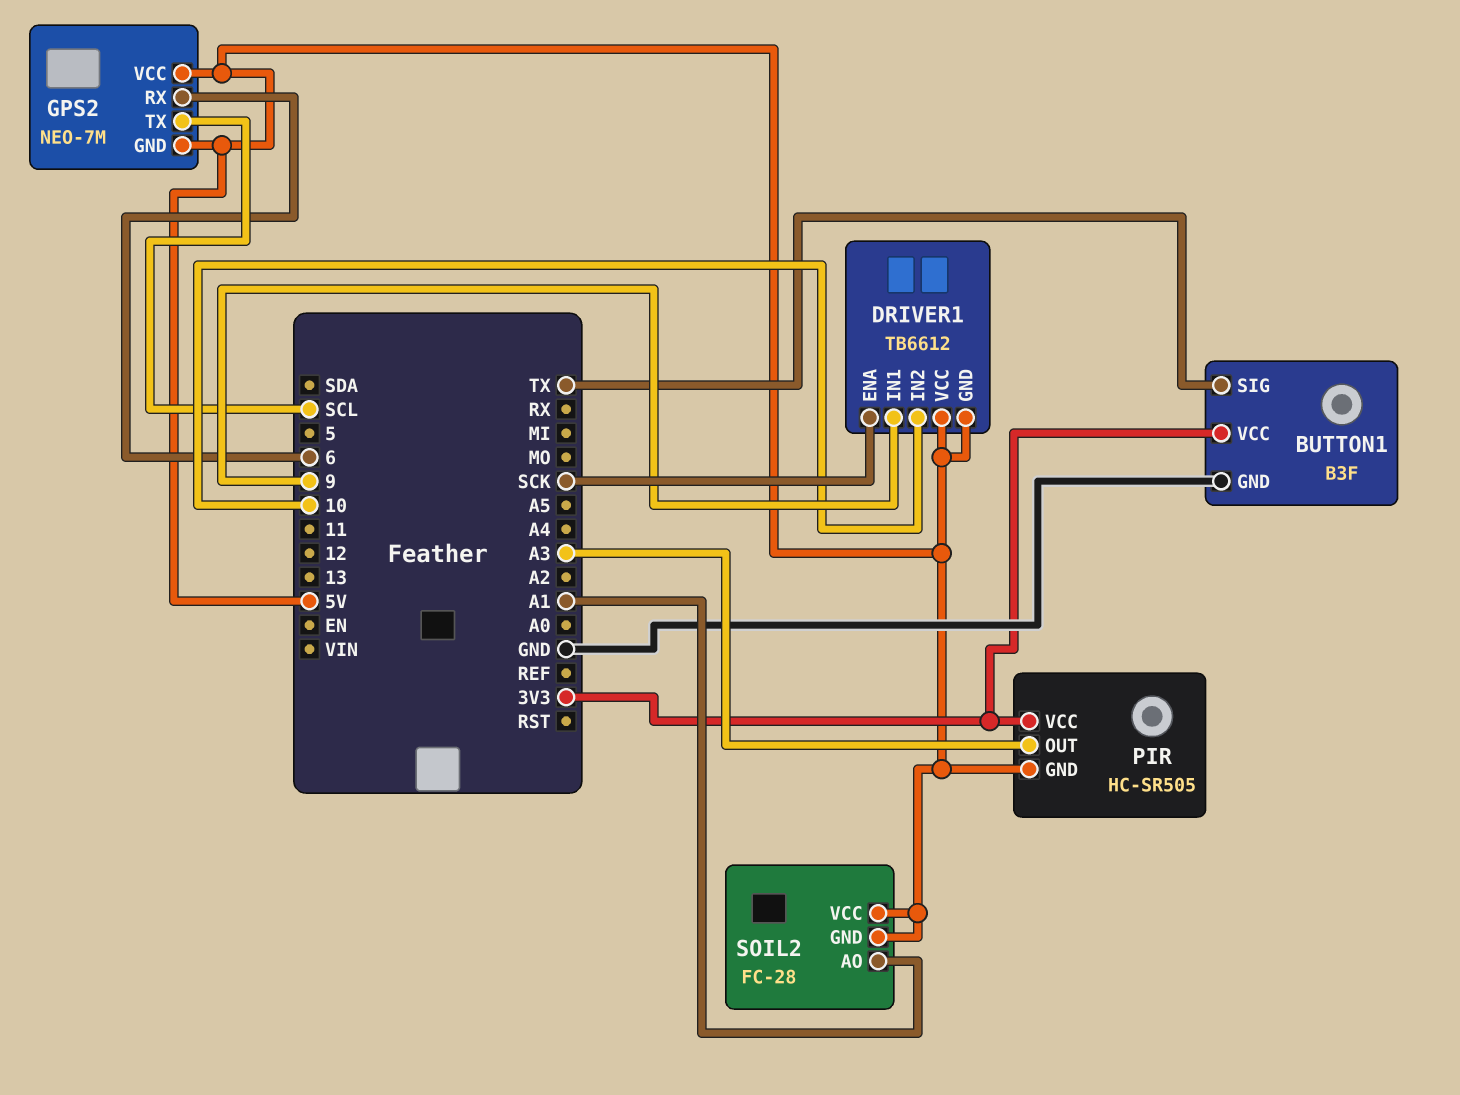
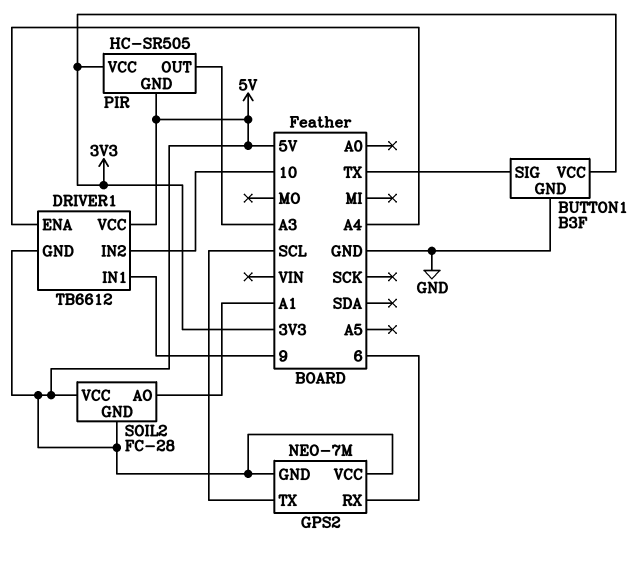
DRIVER1 pin ENA: SCK -> A4

